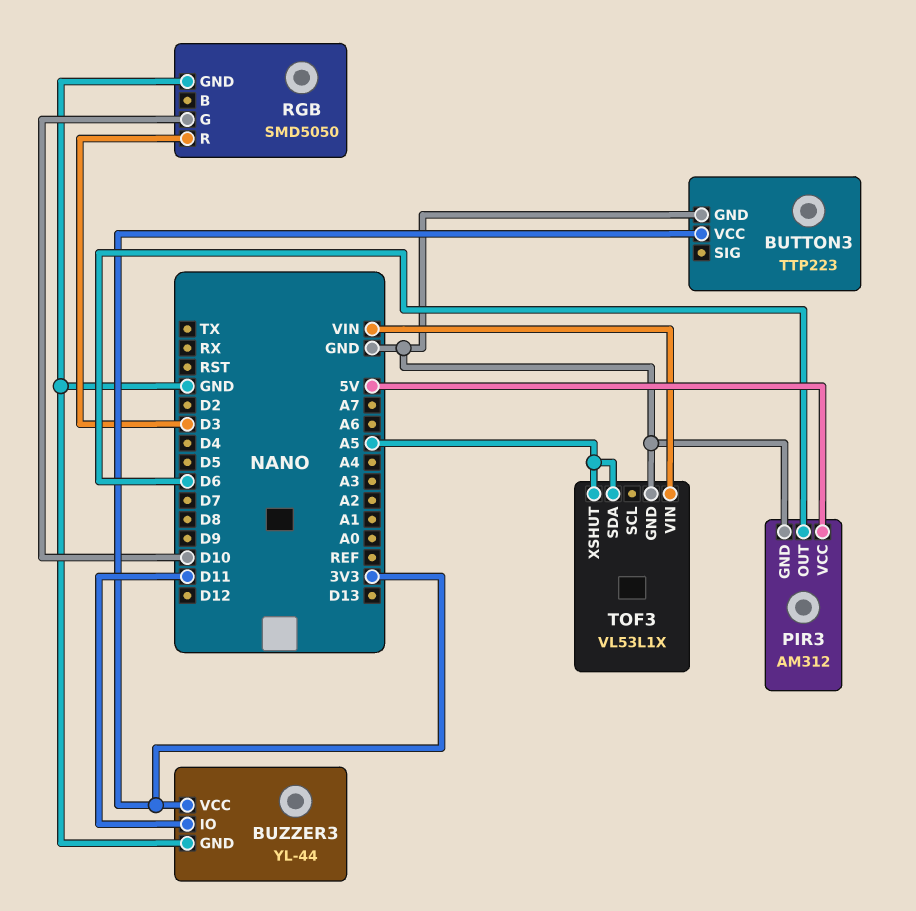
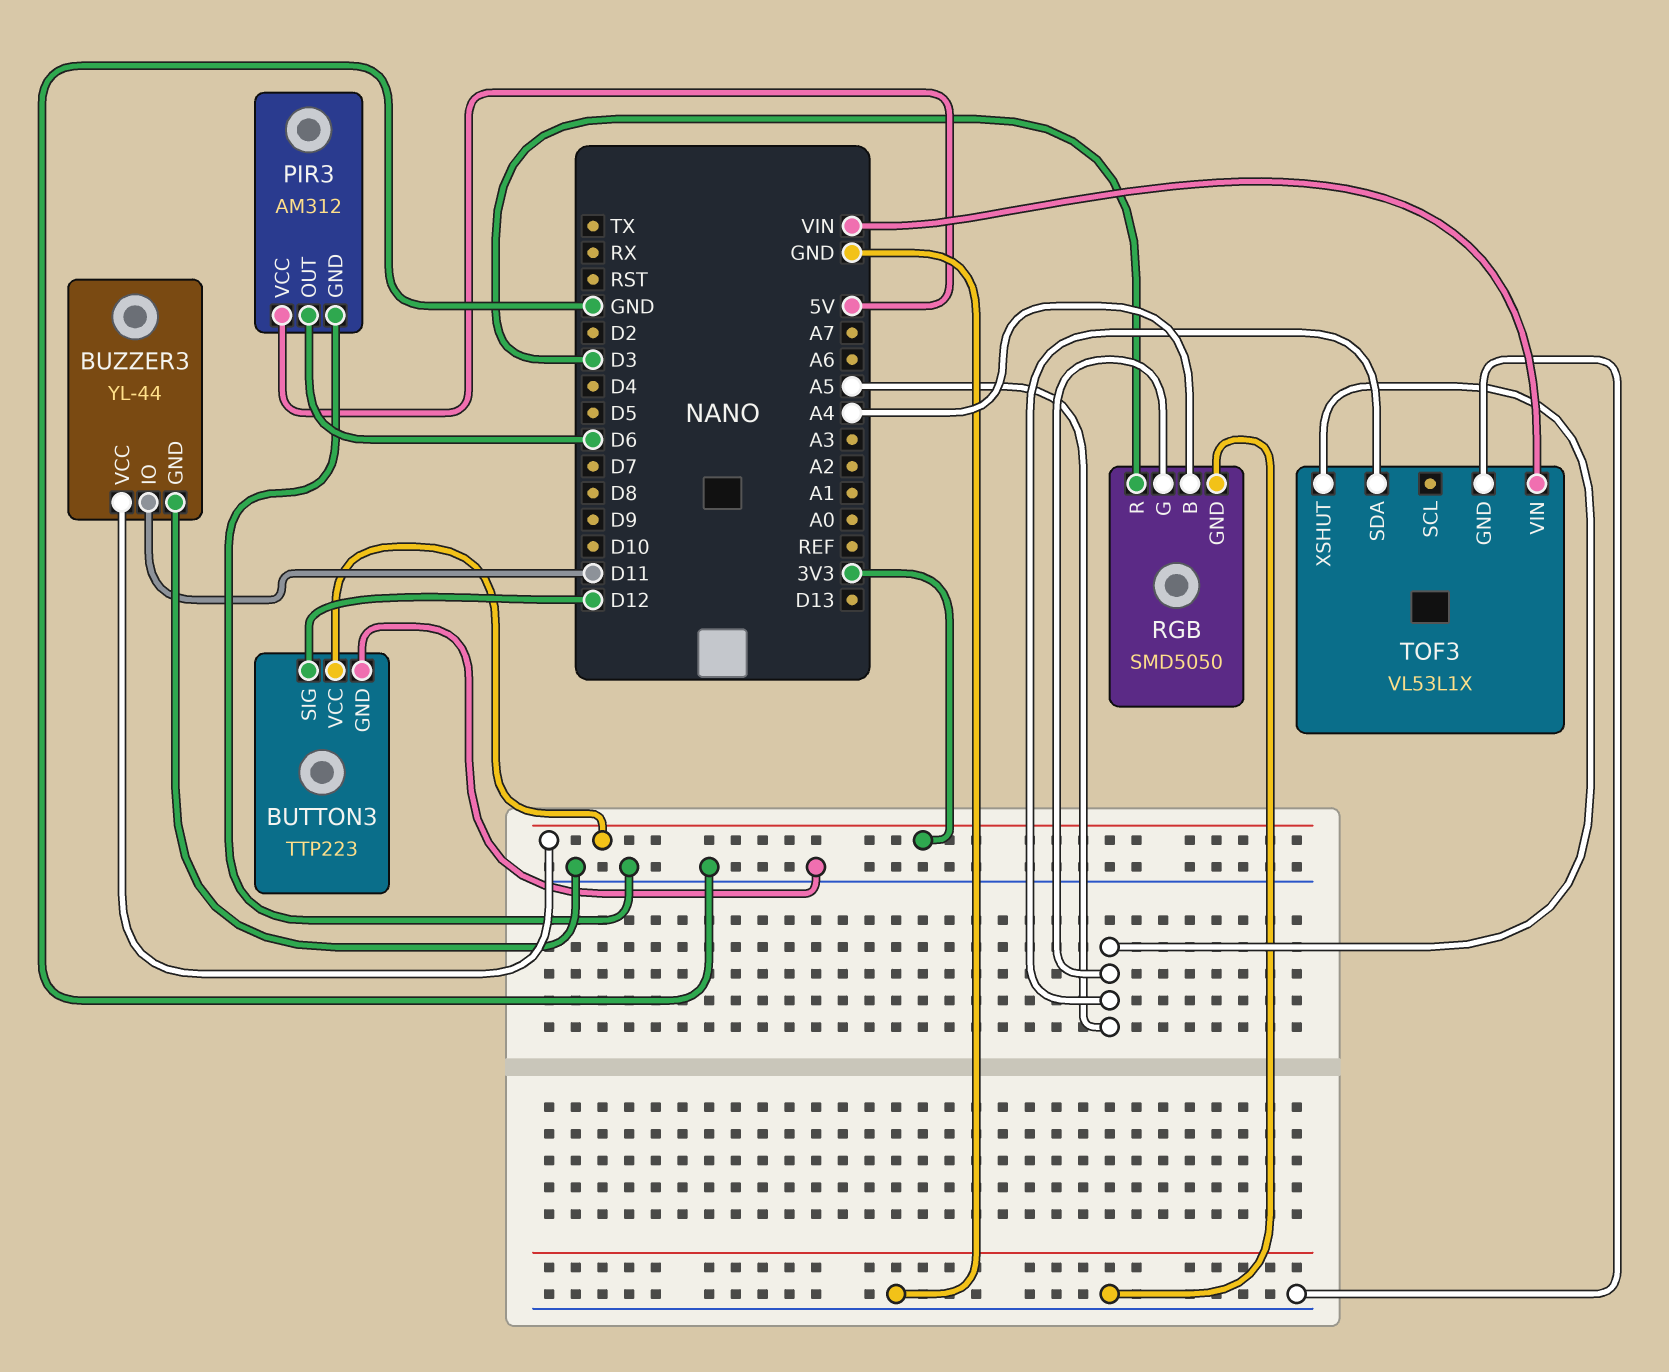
BUTTON3 pin SIG: none -> D12
RGB pin B: none -> A4
RGB pin G: D10 -> A5

